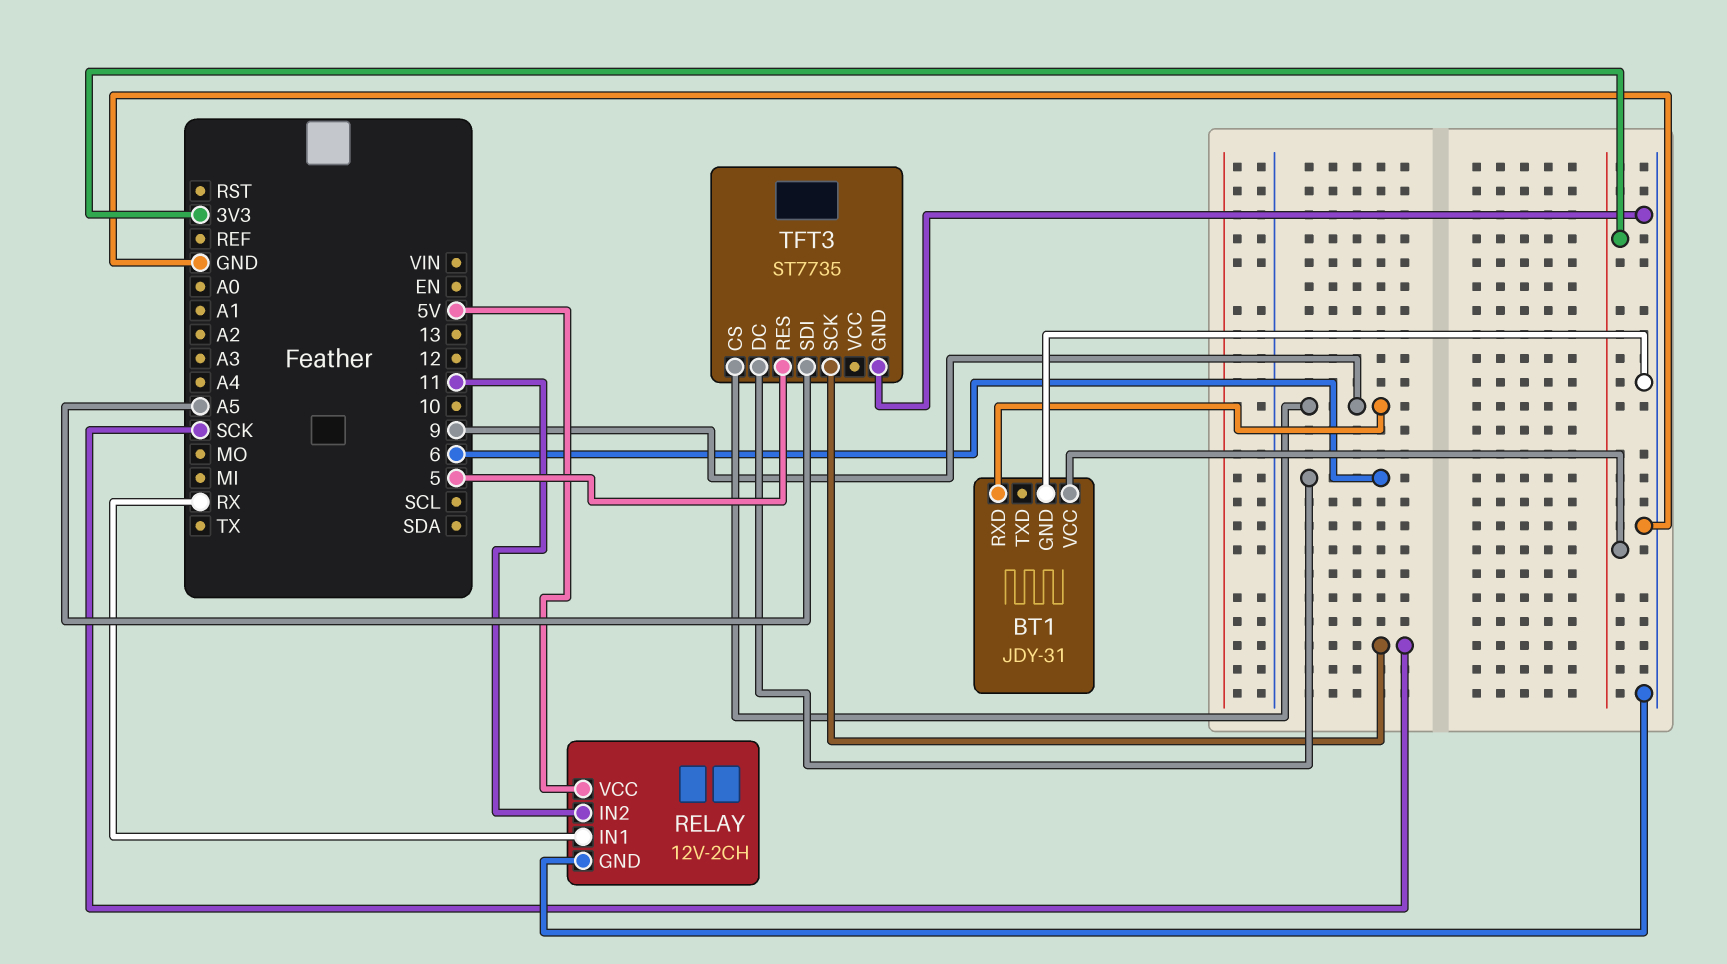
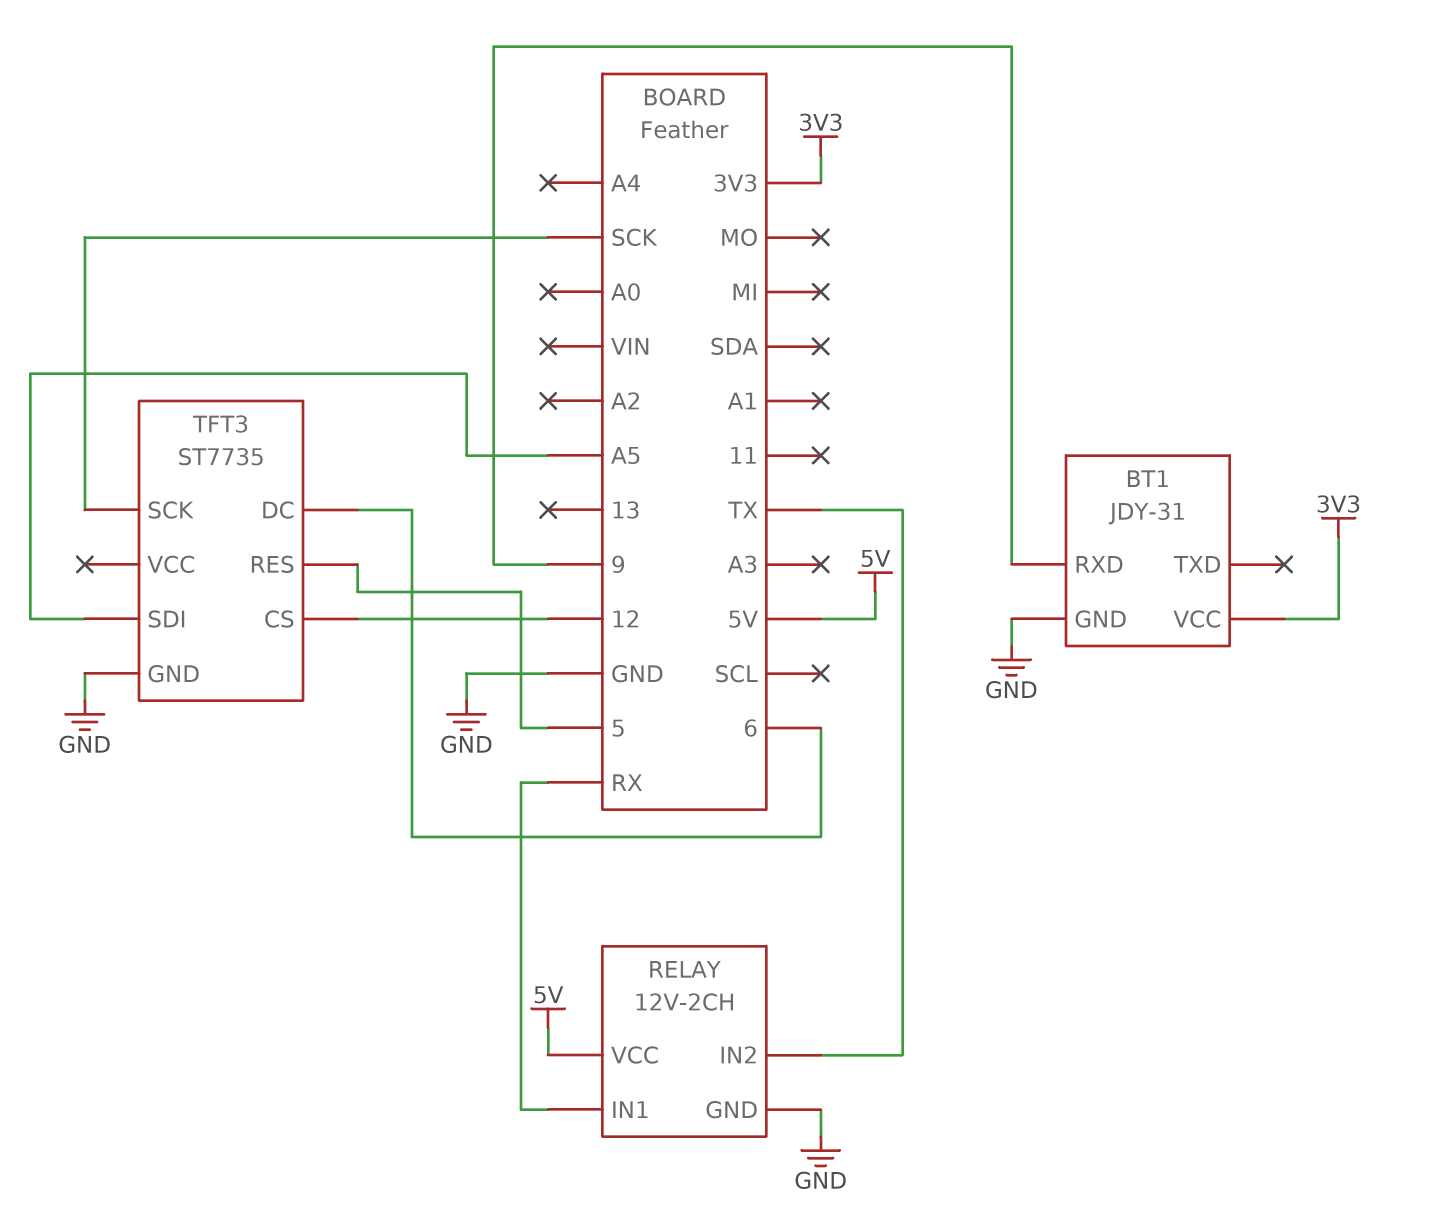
RELAY pin IN2: 11 -> TX
TFT3 pin CS: 9 -> 12

